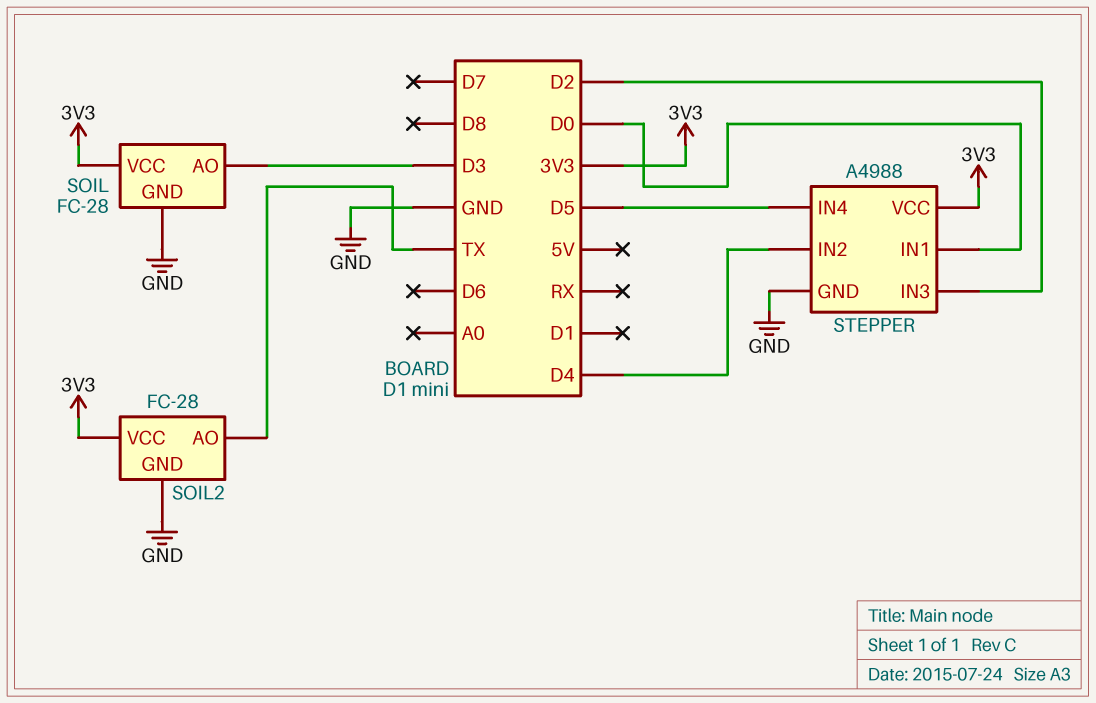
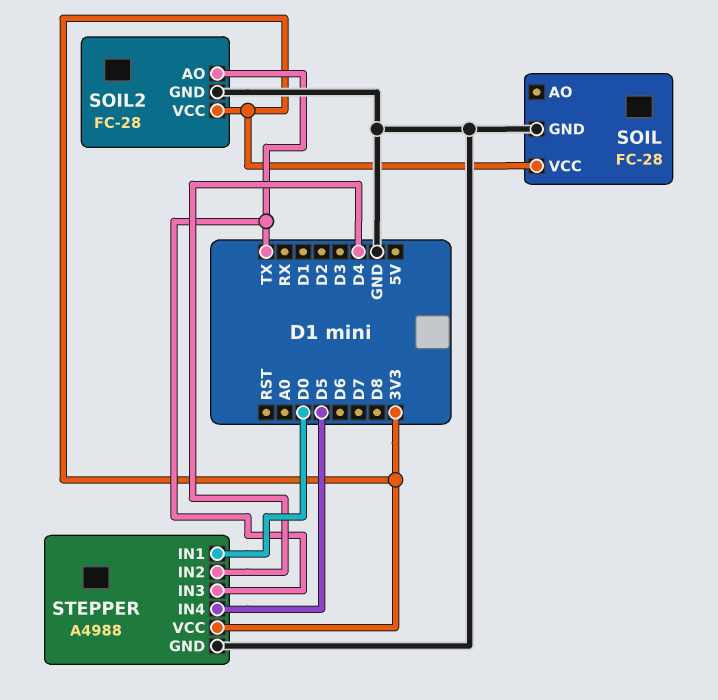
SOIL pin AO: D3 -> none
STEPPER pin IN3: D2 -> TX

